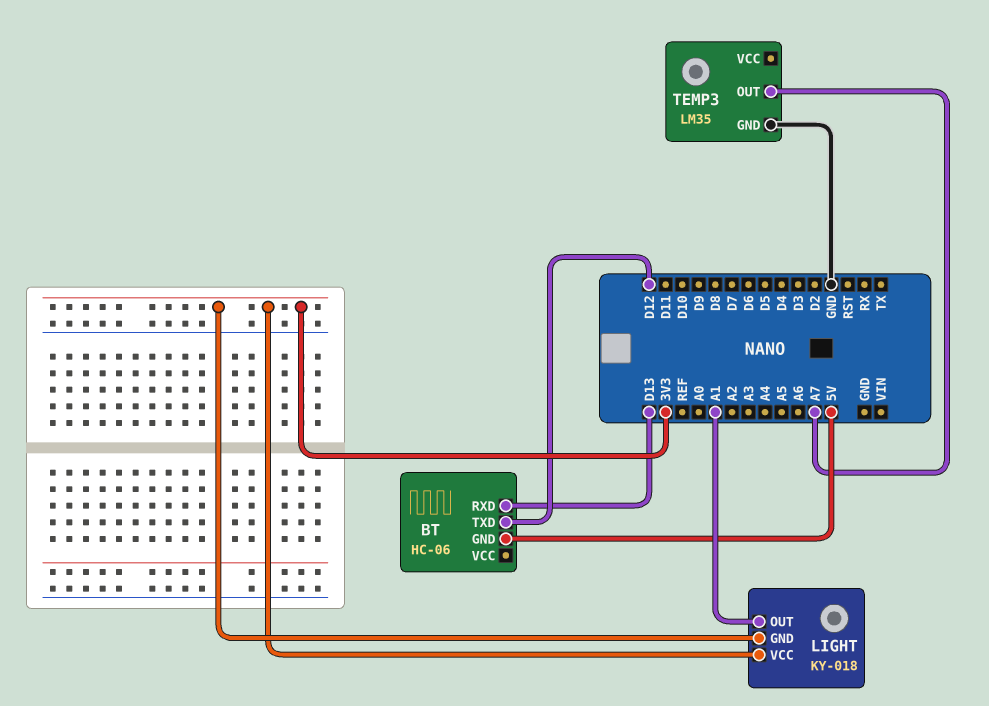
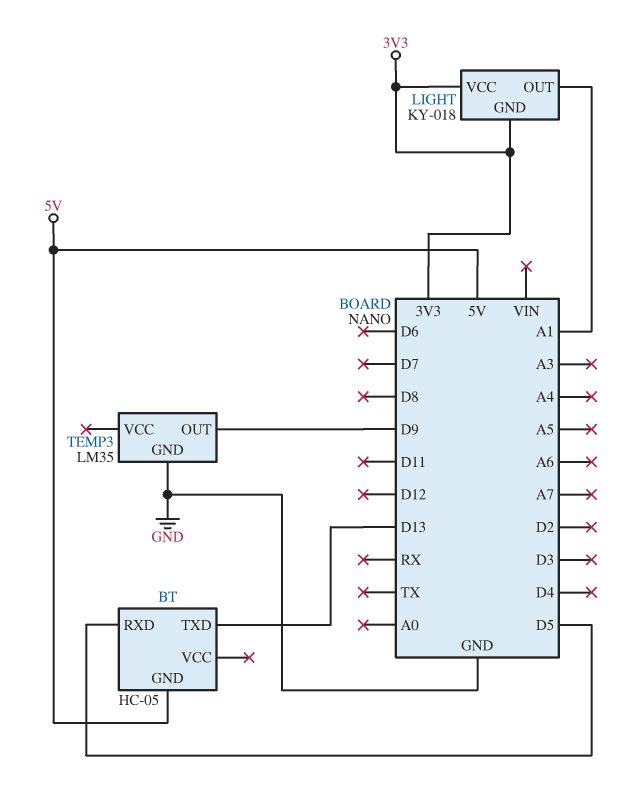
BT: HC-06 -> HC-05
BT pin RXD: D13 -> D5
BT pin TXD: D12 -> D13
TEMP3 pin OUT: A7 -> D9

